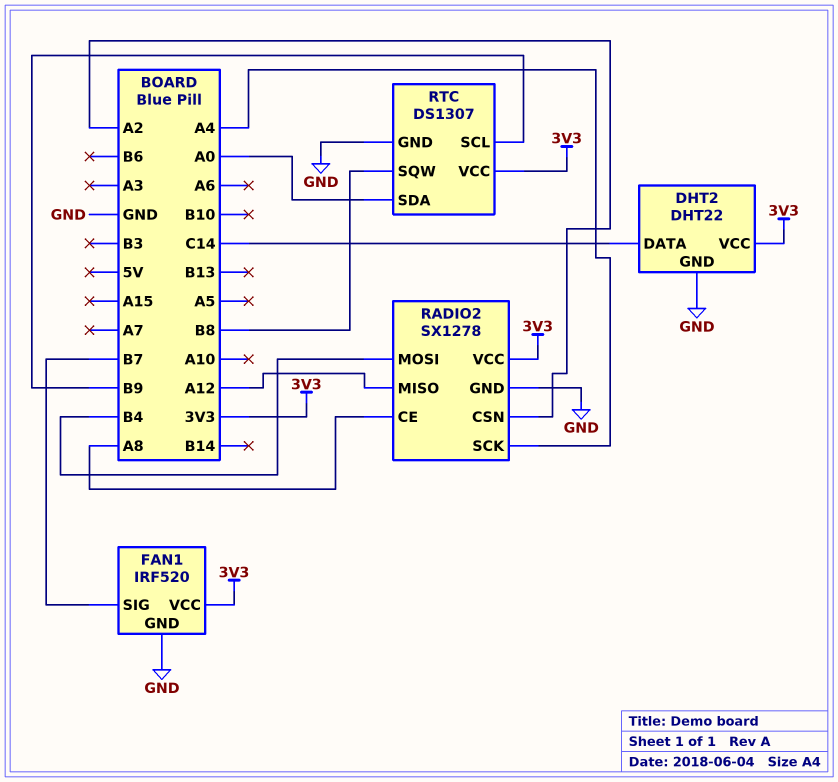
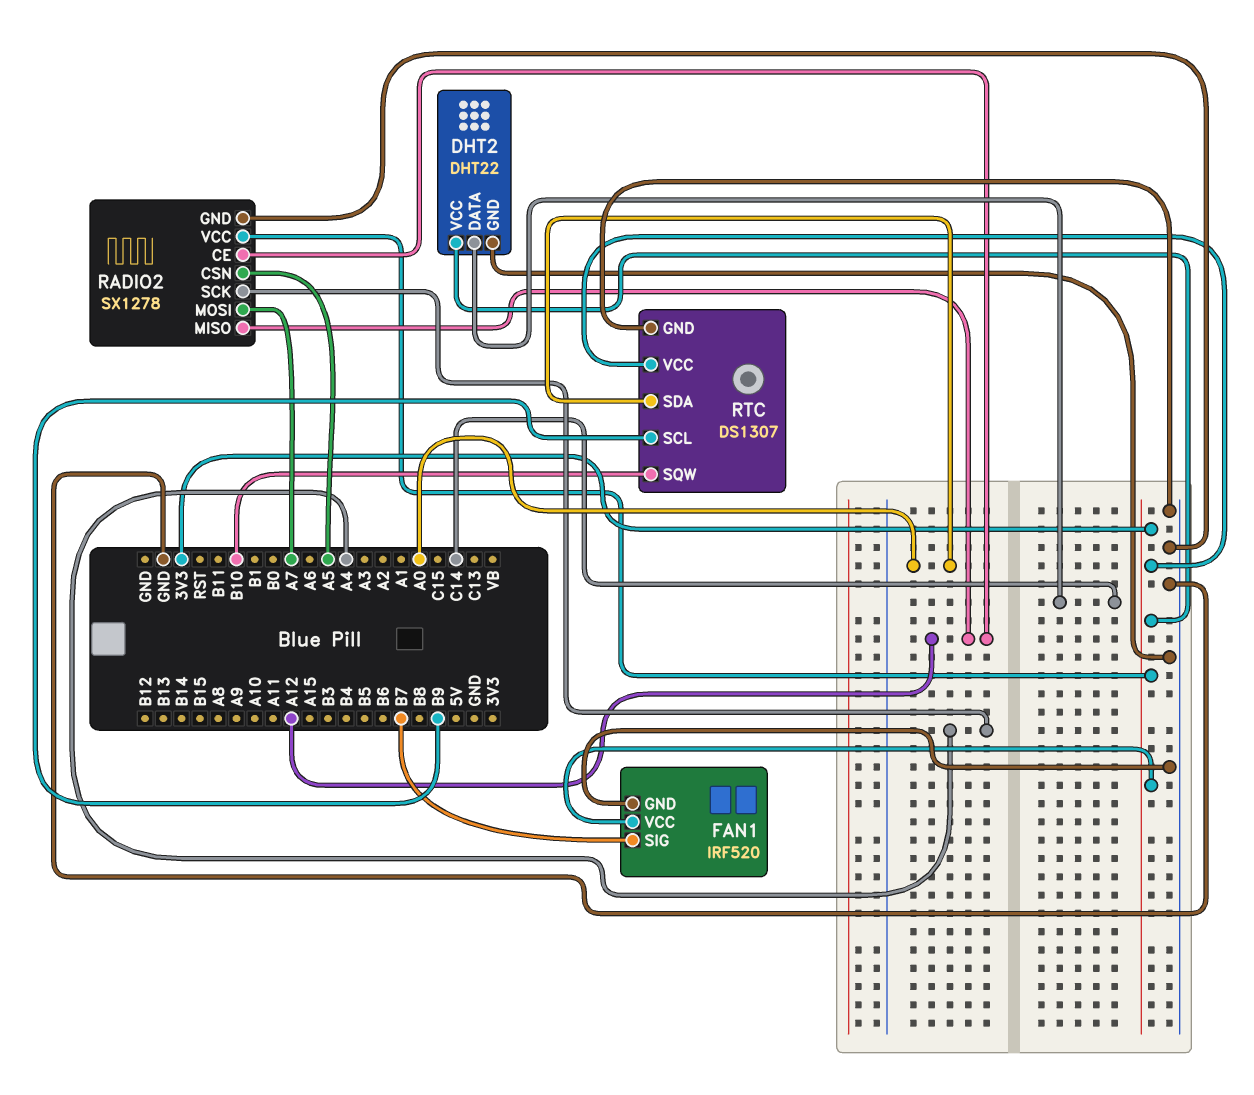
RADIO2 pin CE: A8 -> A12
RADIO2 pin CSN: A2 -> A5
RADIO2 pin MOSI: B4 -> A7
RTC pin SQW: B8 -> B10

